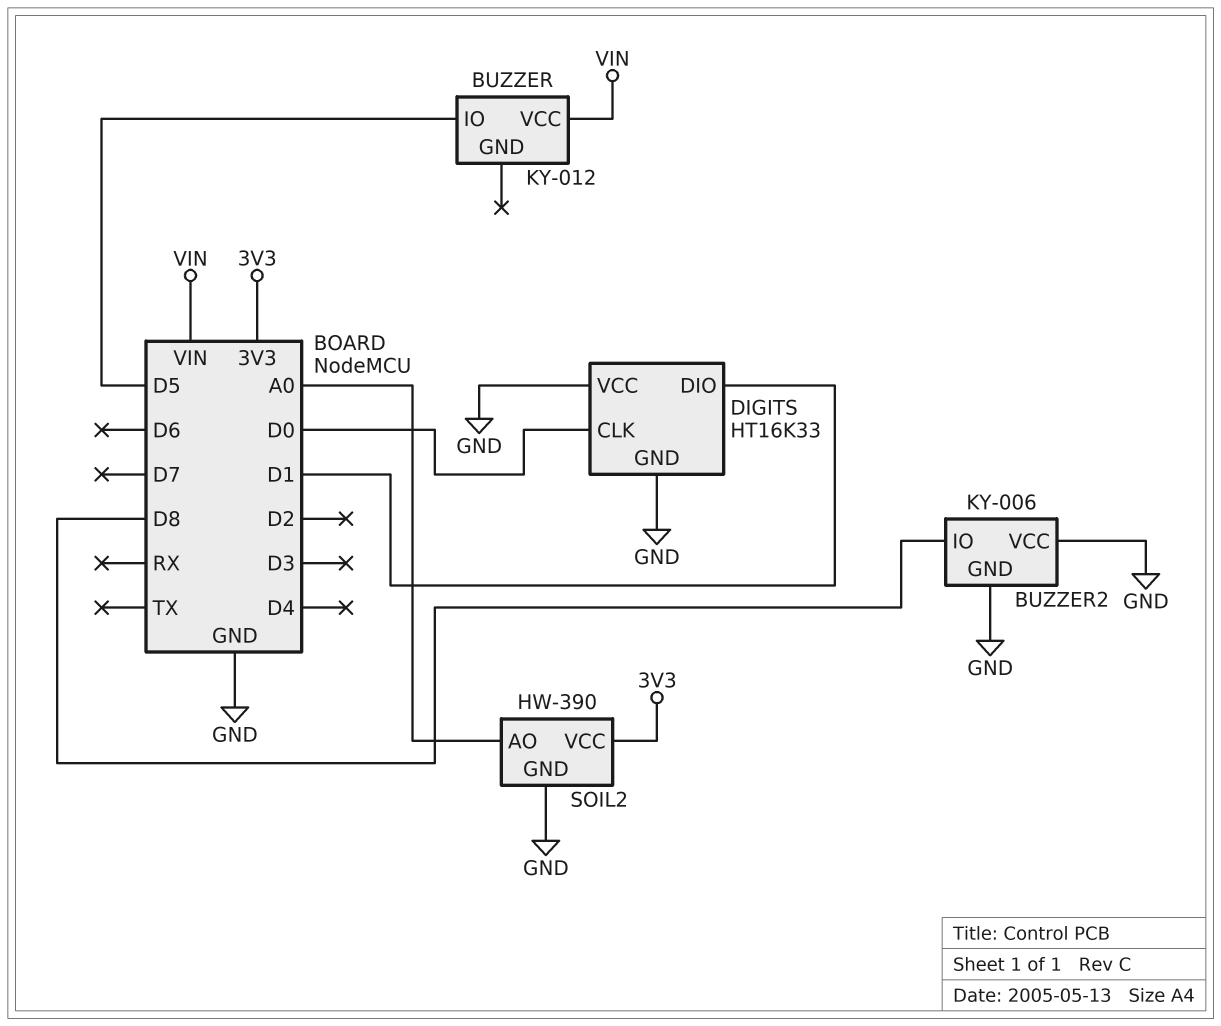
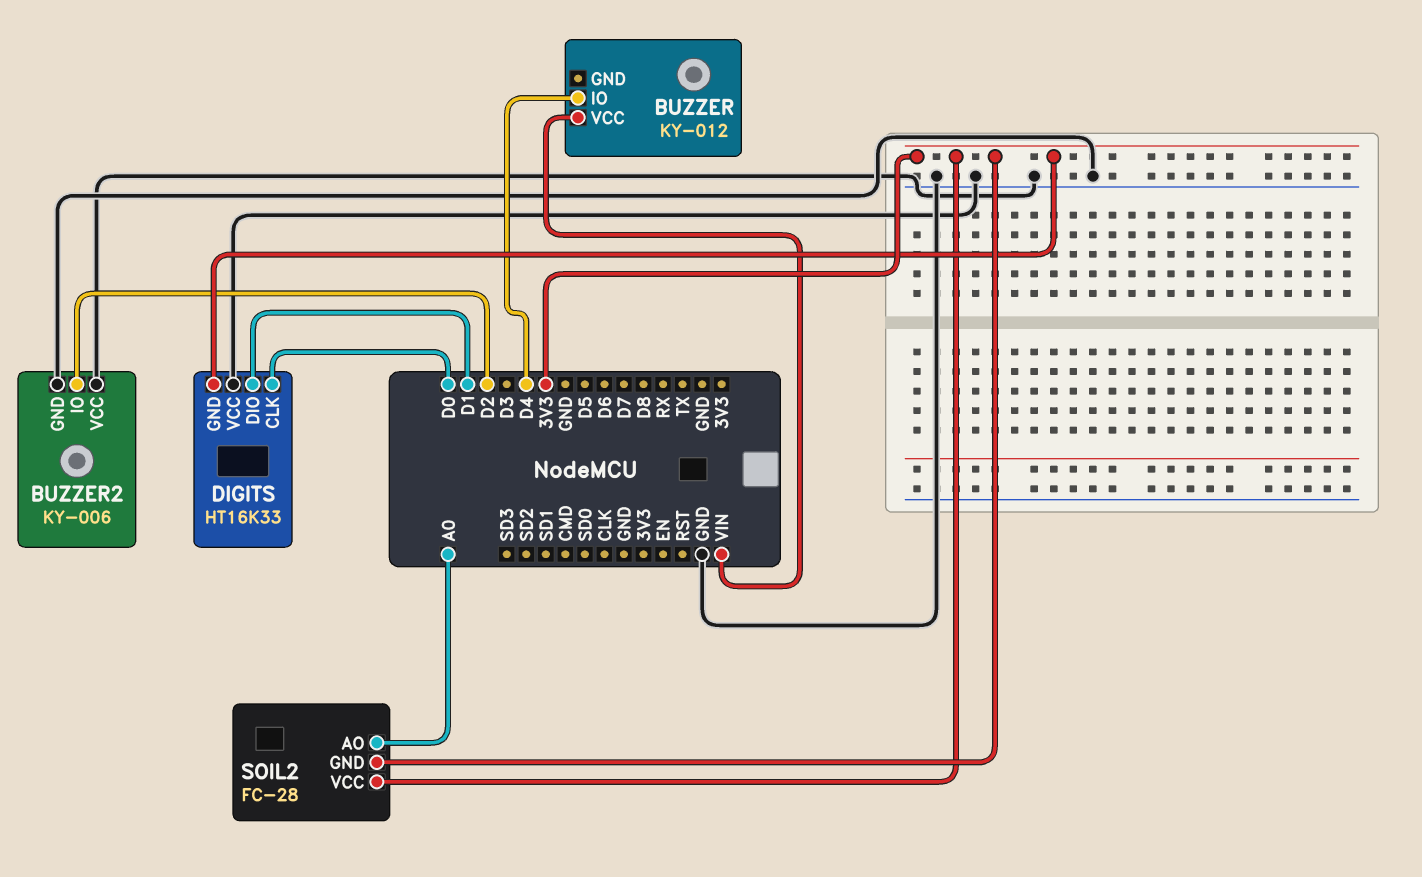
BUZZER pin IO: D5 -> D4
BUZZER2 pin IO: D8 -> D2
DIGITS pin GND: GND -> 3V3
SOIL2: HW-390 -> FC-28
SOIL2 pin GND: GND -> 3V3

